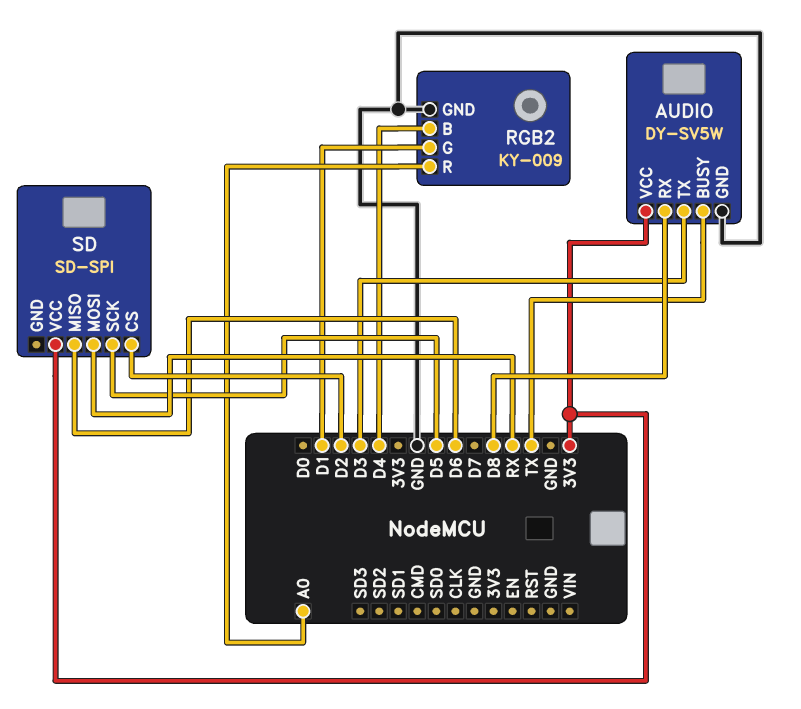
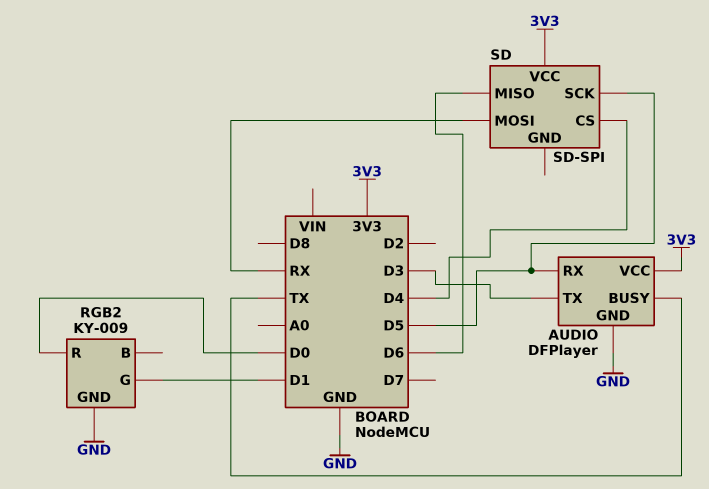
AUDIO: DY-SV5W -> DFPlayer
AUDIO pin RX: D8 -> D5
RGB2 pin B: D4 -> none
RGB2 pin R: A0 -> D0
SD pin CS: D2 -> D4

